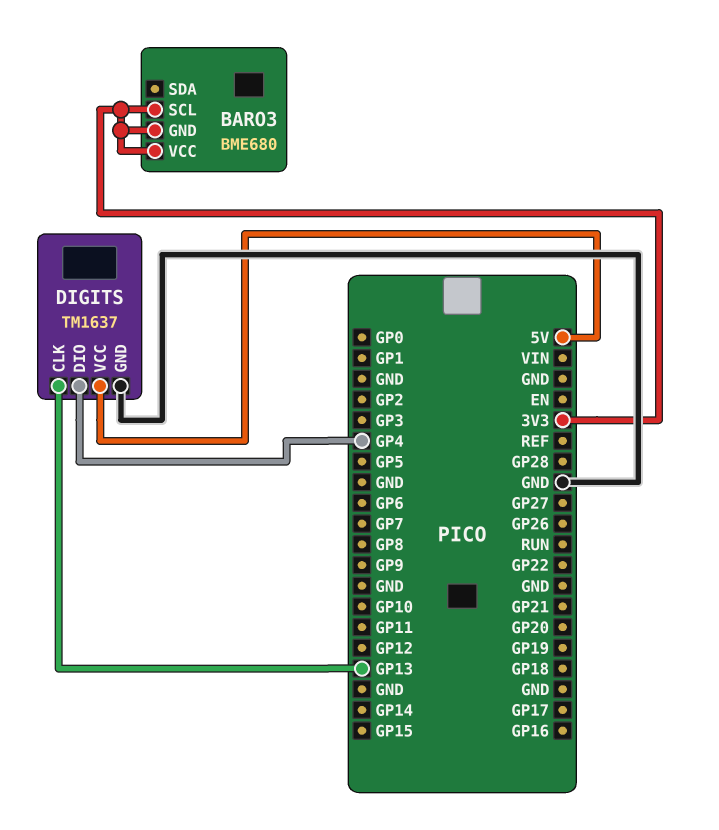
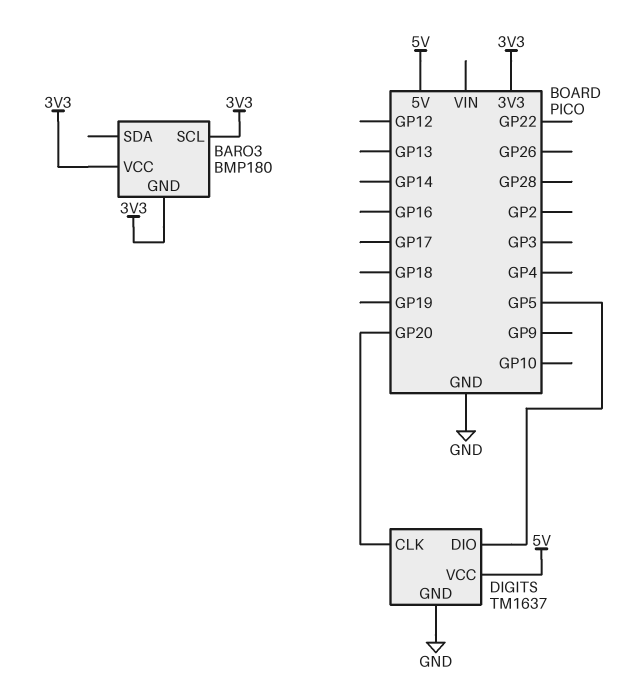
BARO3: BME680 -> BMP180
DIGITS pin CLK: GP13 -> GP20
DIGITS pin DIO: GP4 -> GP5

